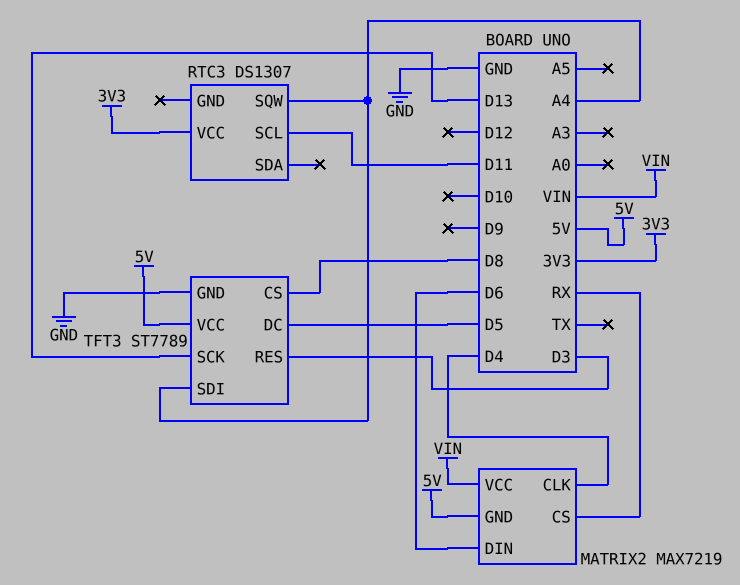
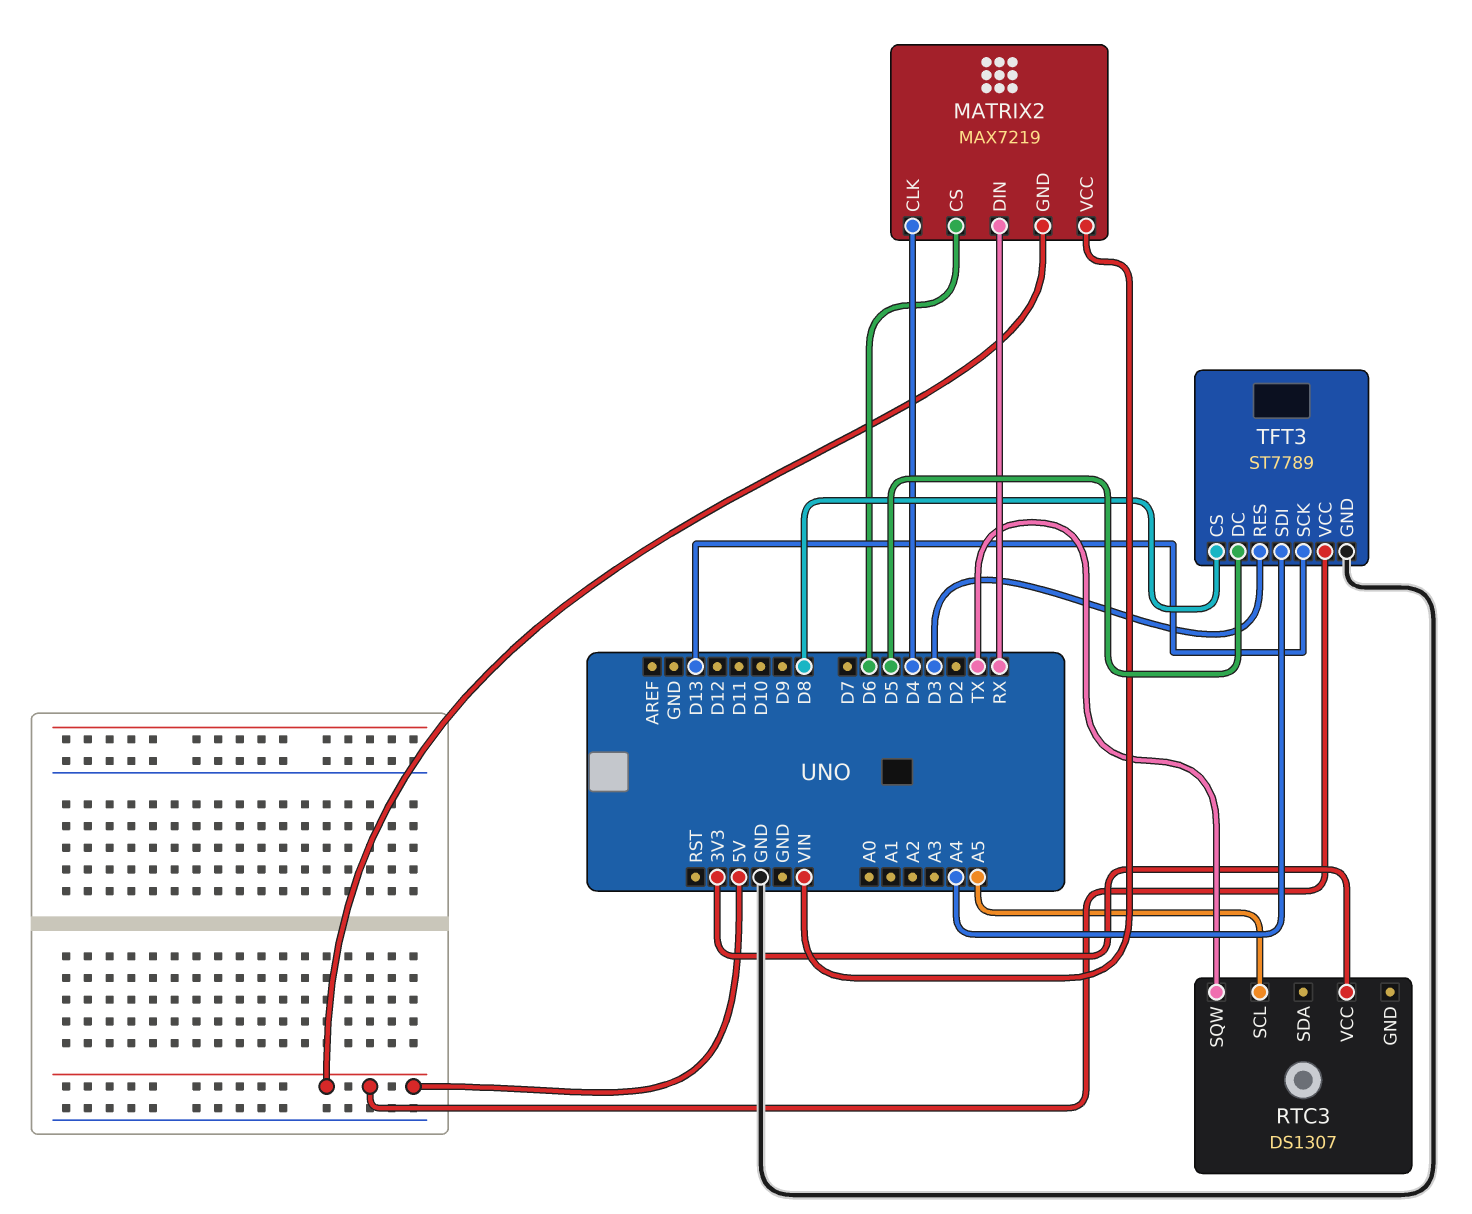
MATRIX2 pin CS: RX -> D6
MATRIX2 pin DIN: D6 -> RX
RTC3 pin SCL: D11 -> A5
RTC3 pin SQW: A4 -> TX

